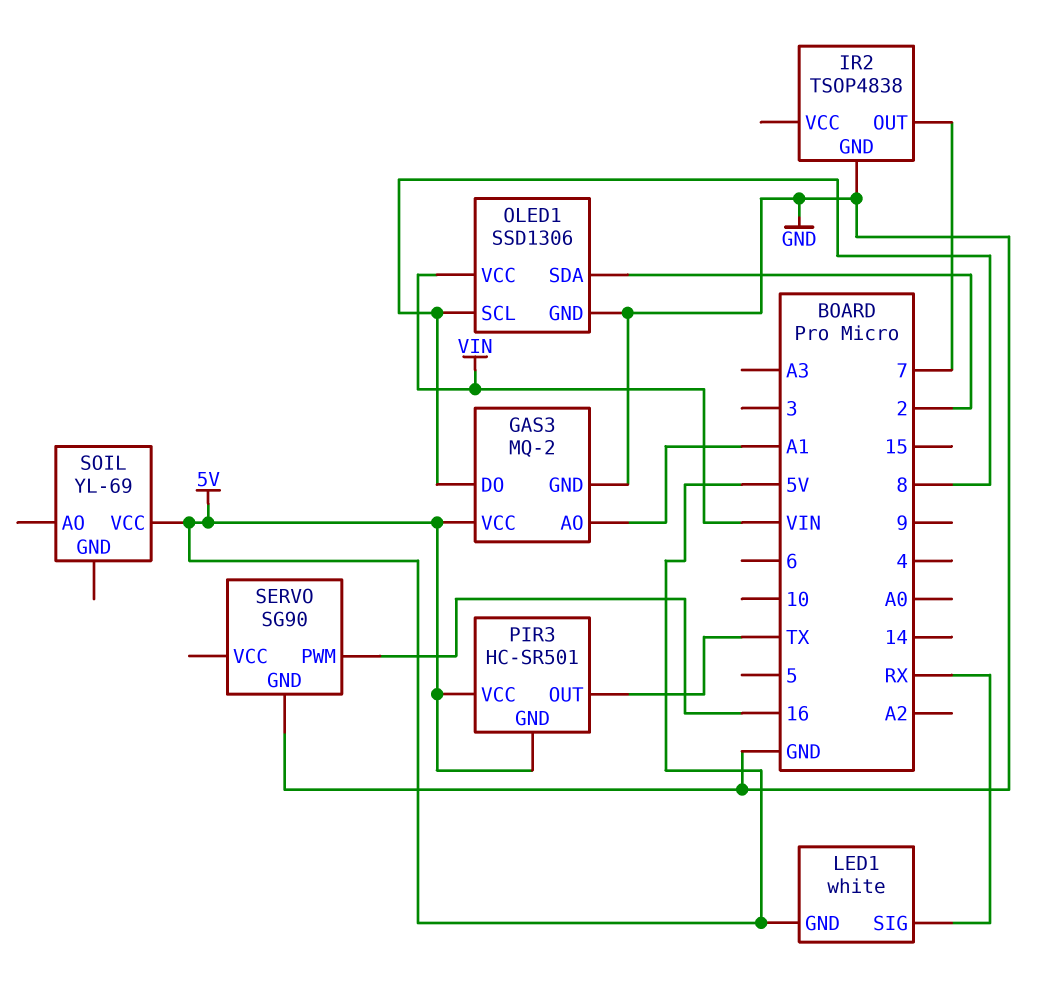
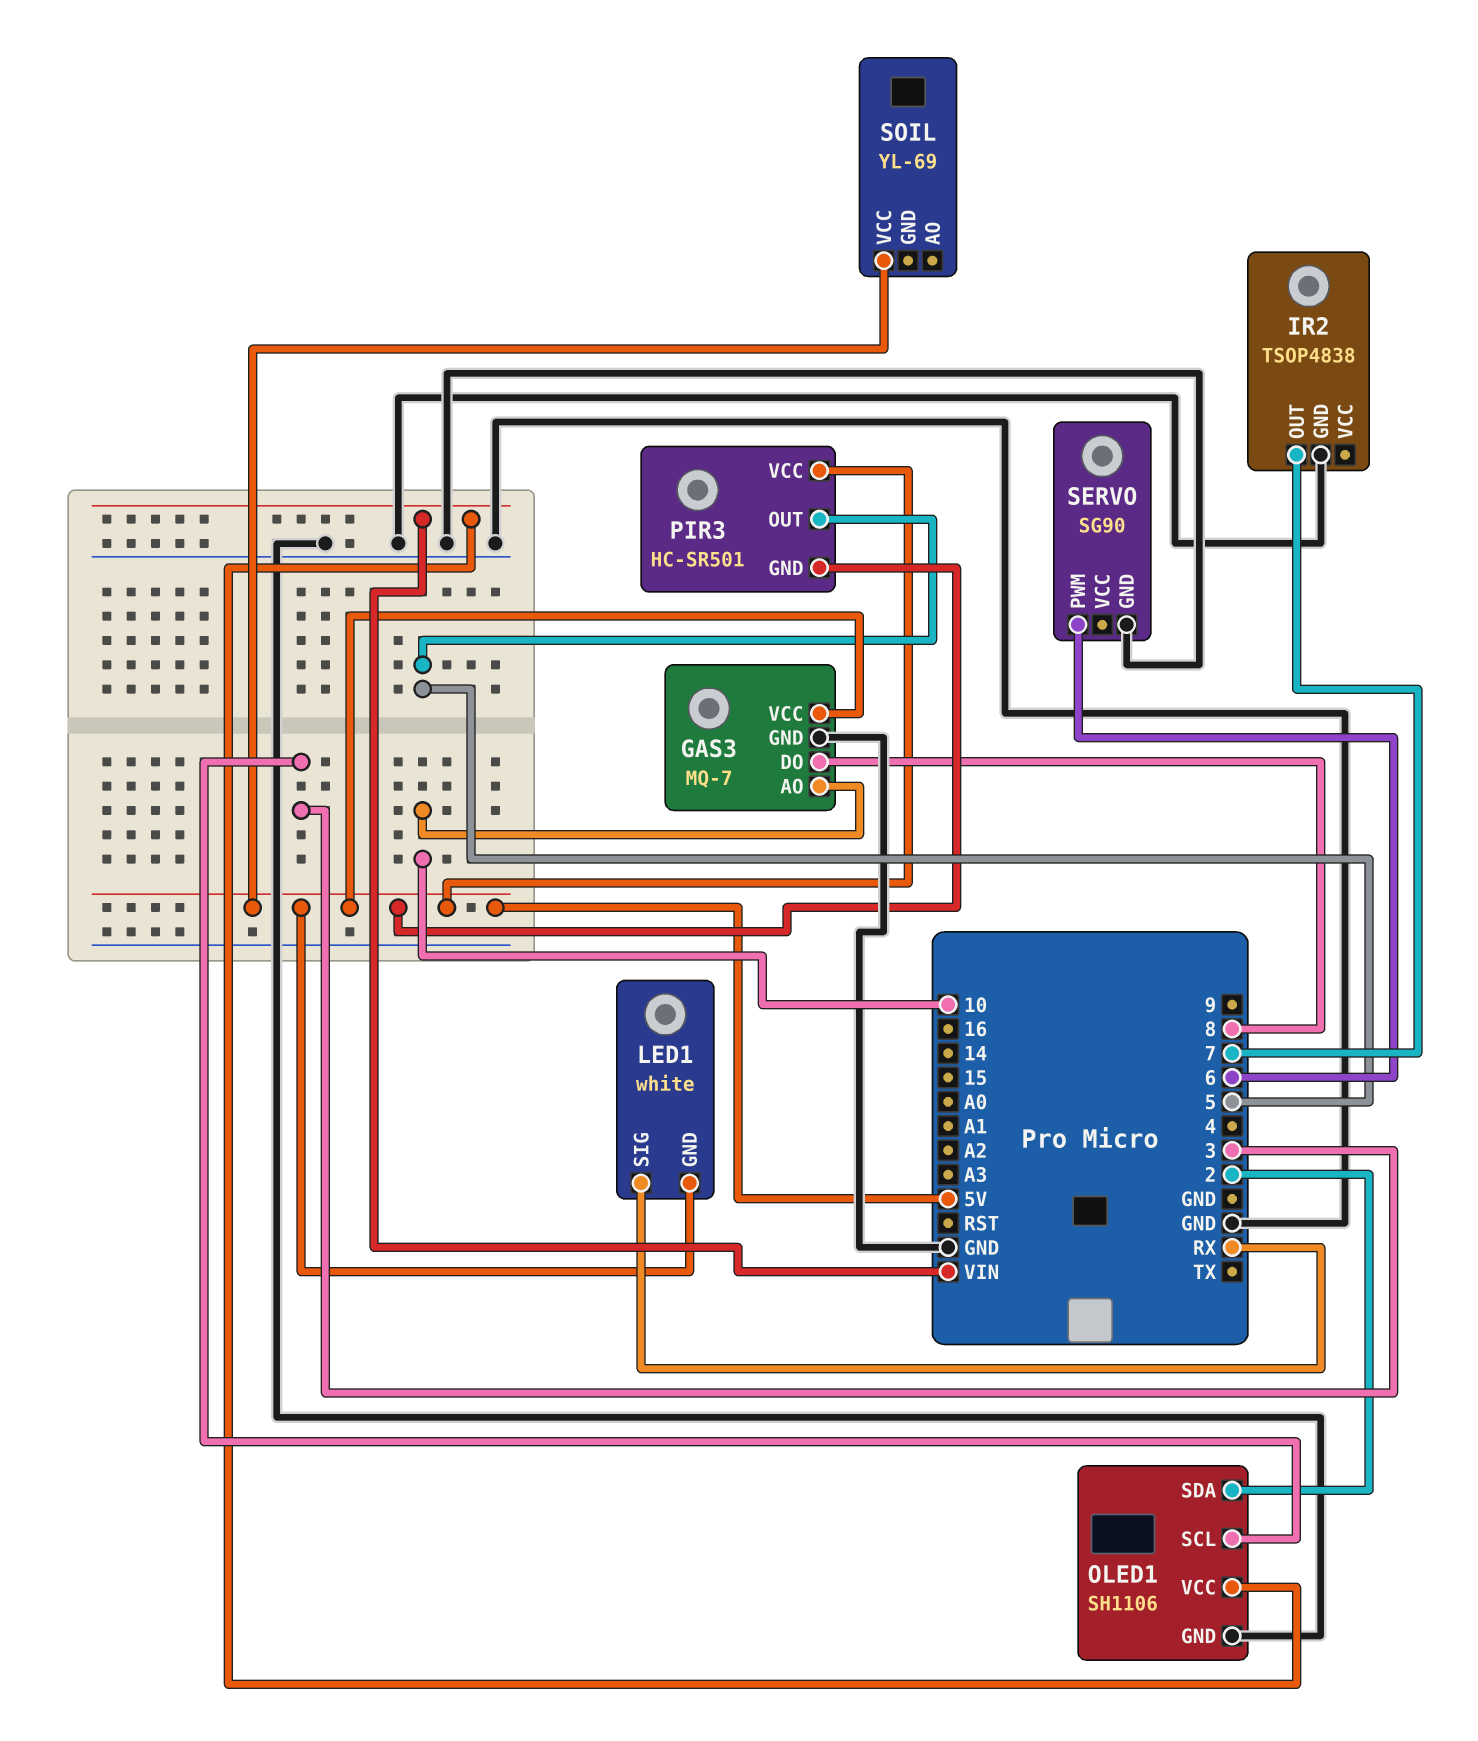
GAS3: MQ-2 -> MQ-7
GAS3 pin AO: A1 -> 10
OLED1: SSD1306 -> SH1106
OLED1 pin SCL: 8 -> 3
PIR3 pin OUT: TX -> 5
SERVO pin PWM: 16 -> 6

